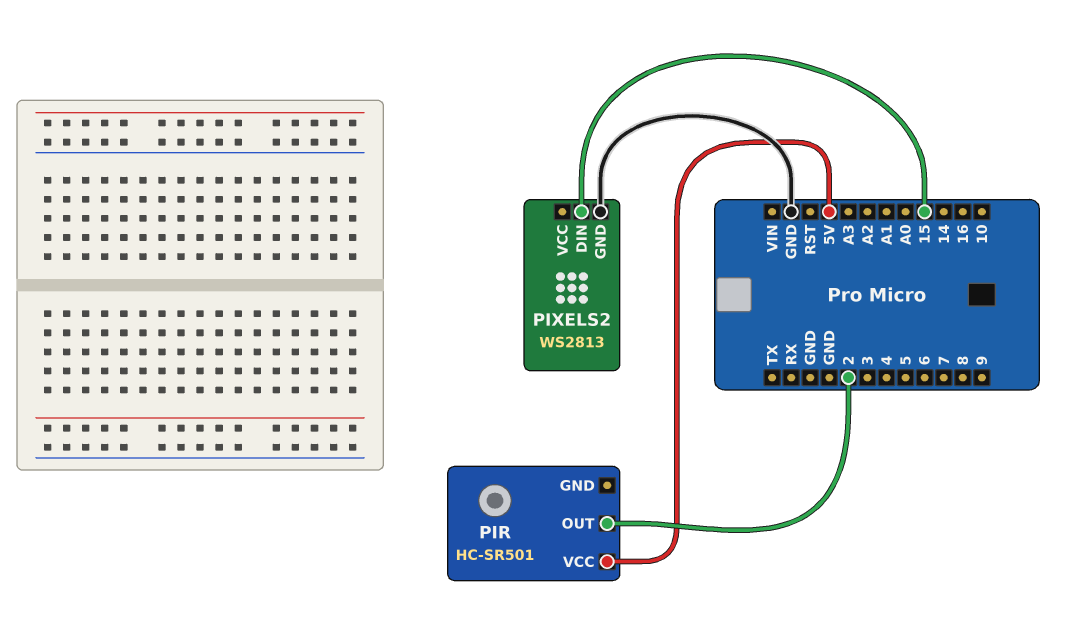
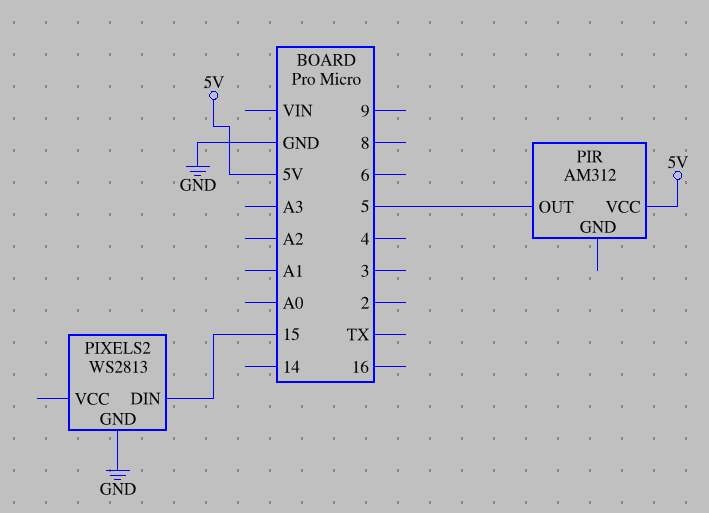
PIR: HC-SR501 -> AM312
PIR pin OUT: 2 -> 5

